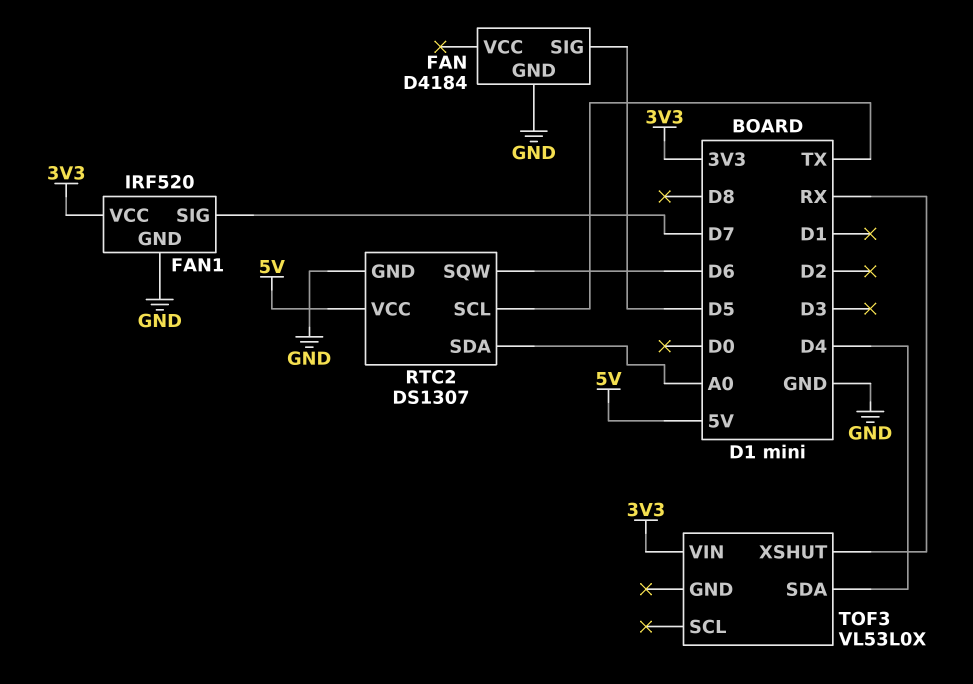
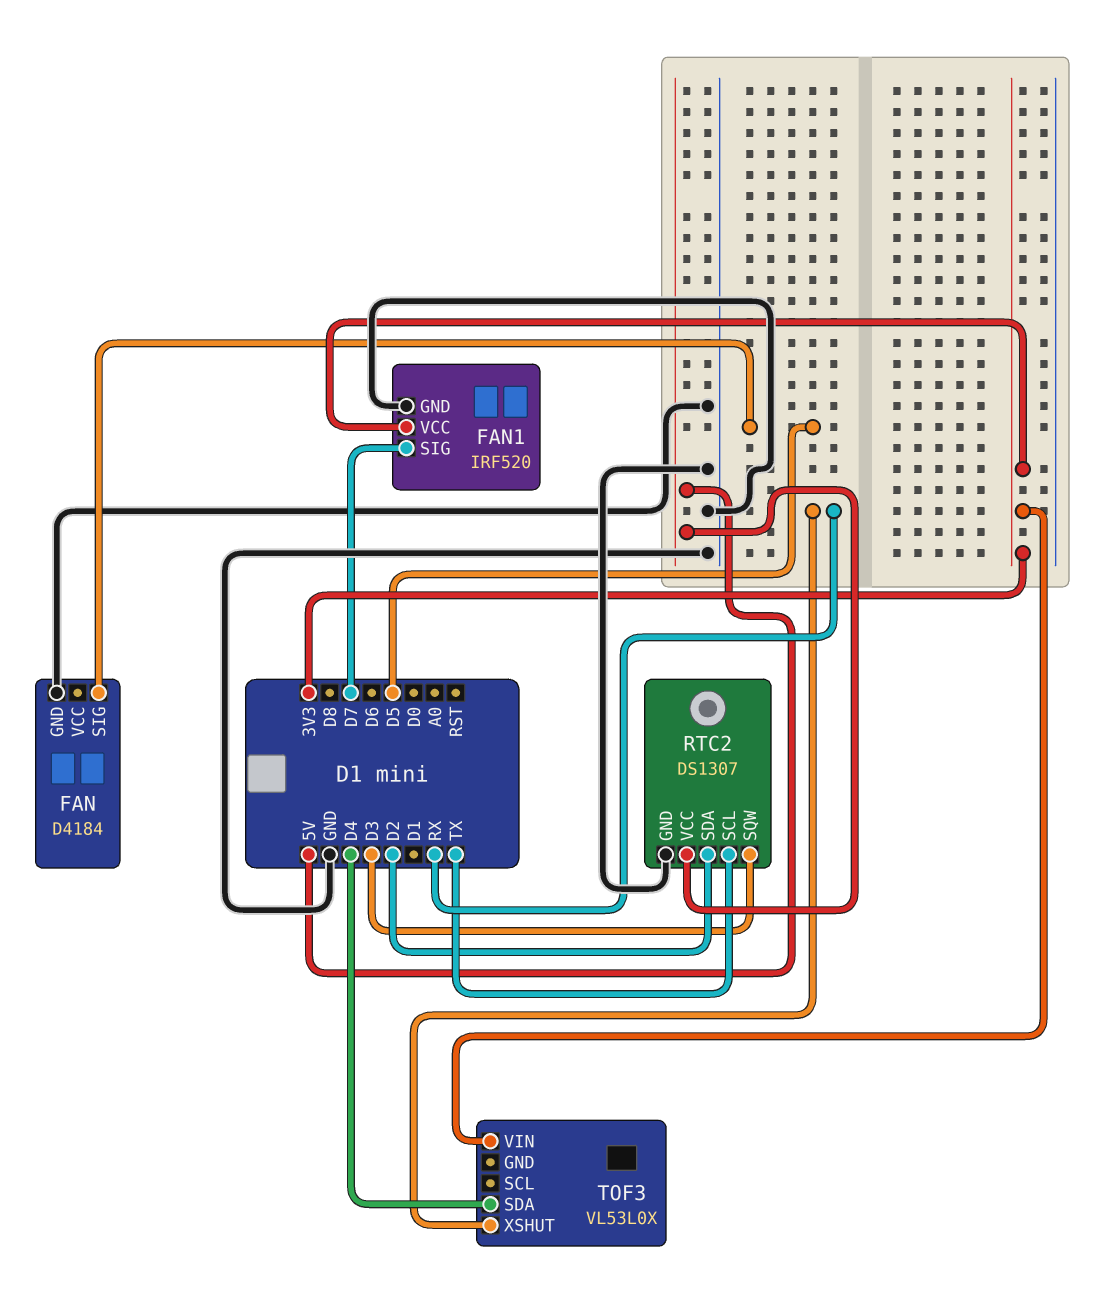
RTC2 pin SDA: A0 -> D2
RTC2 pin SQW: D6 -> D3

